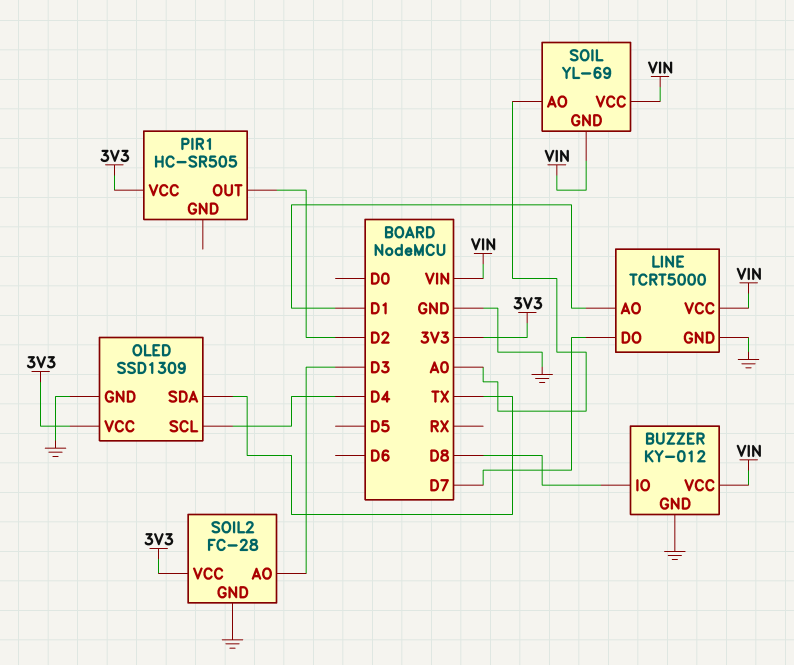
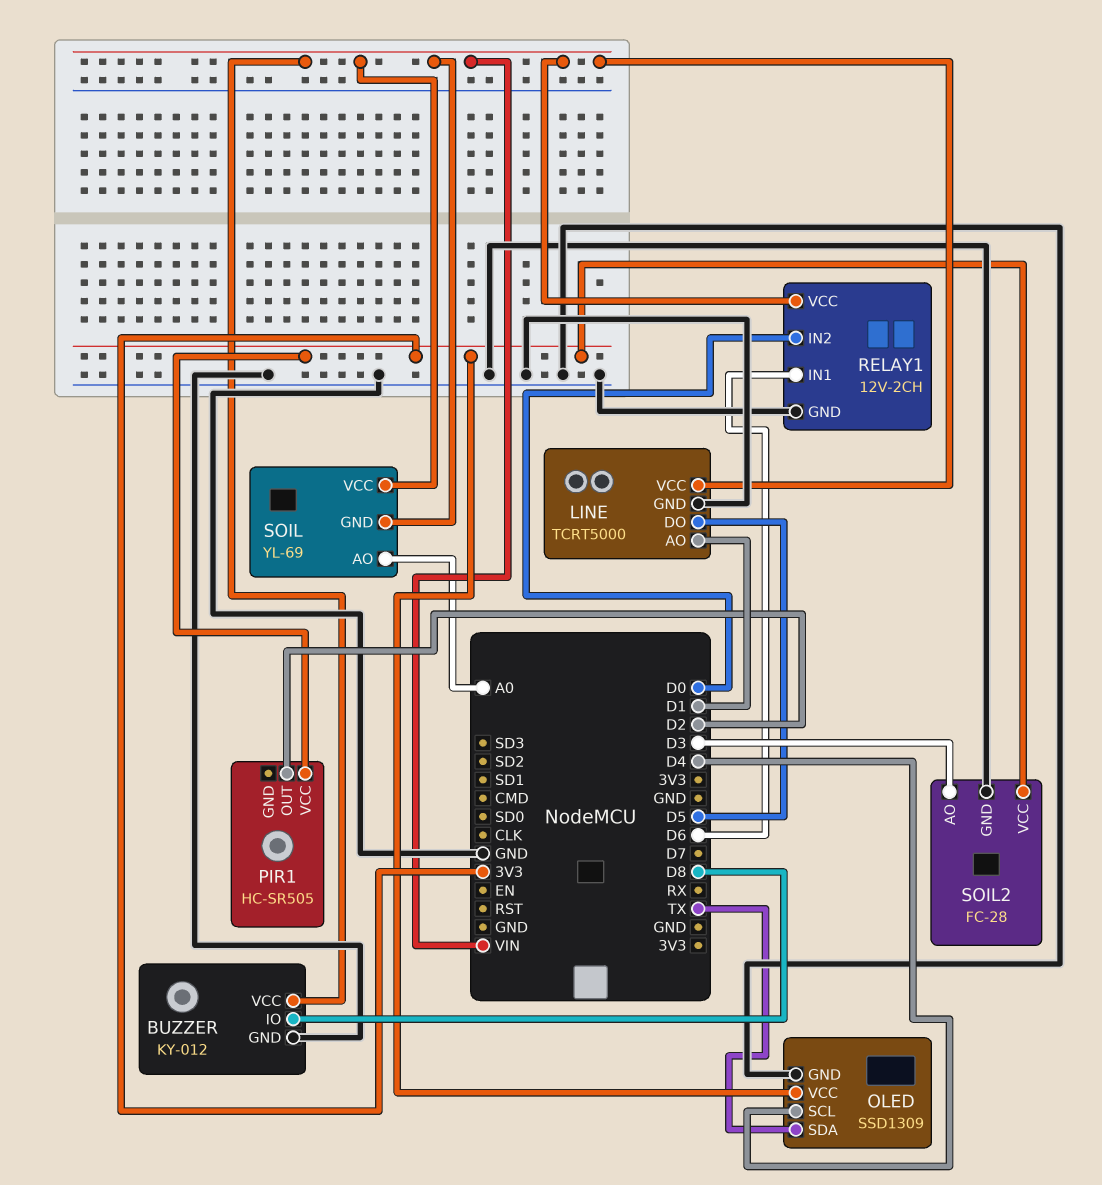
LINE pin DO: D7 -> D5
RELAY1: none -> 12V-2CH
RELAY1 pin GND: none -> GND
RELAY1 pin IN1: none -> D6
RELAY1 pin IN2: none -> D0
RELAY1 pin VCC: none -> VIN

